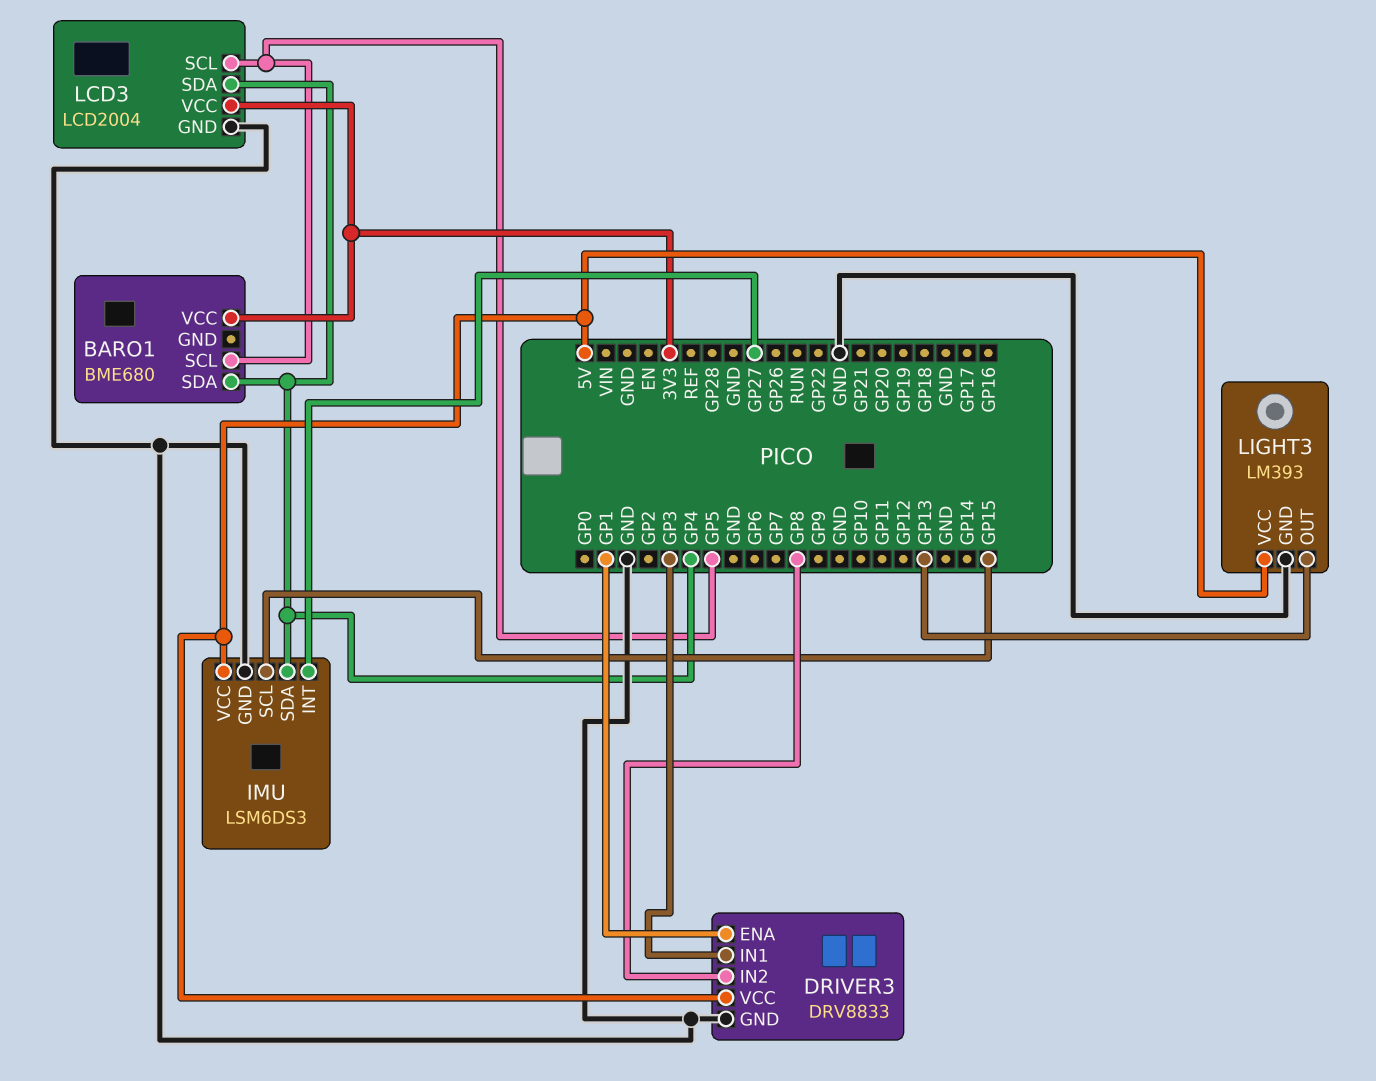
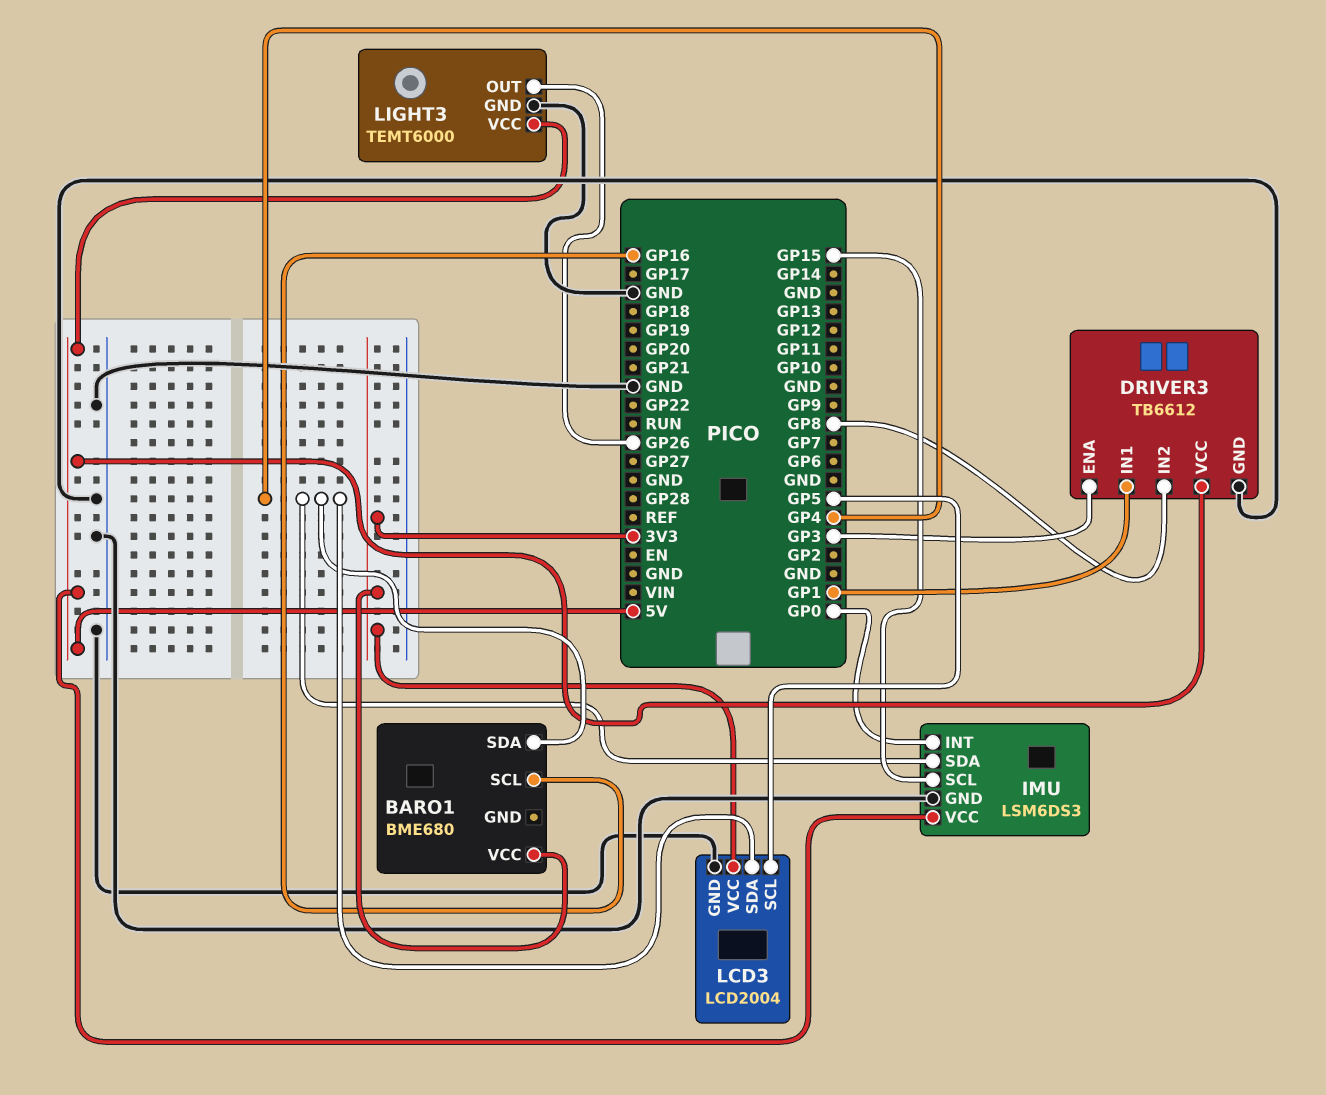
BARO1 pin SCL: GP5 -> GP16
DRIVER3: DRV8833 -> TB6612
DRIVER3 pin ENA: GP1 -> GP3
DRIVER3 pin IN1: GP3 -> GP1
IMU pin INT: GP27 -> GP0
LIGHT3: LM393 -> TEMT6000
LIGHT3 pin OUT: GP13 -> GP26

